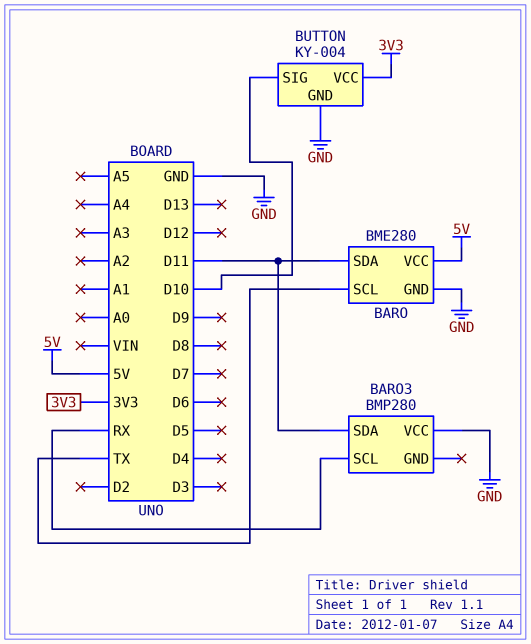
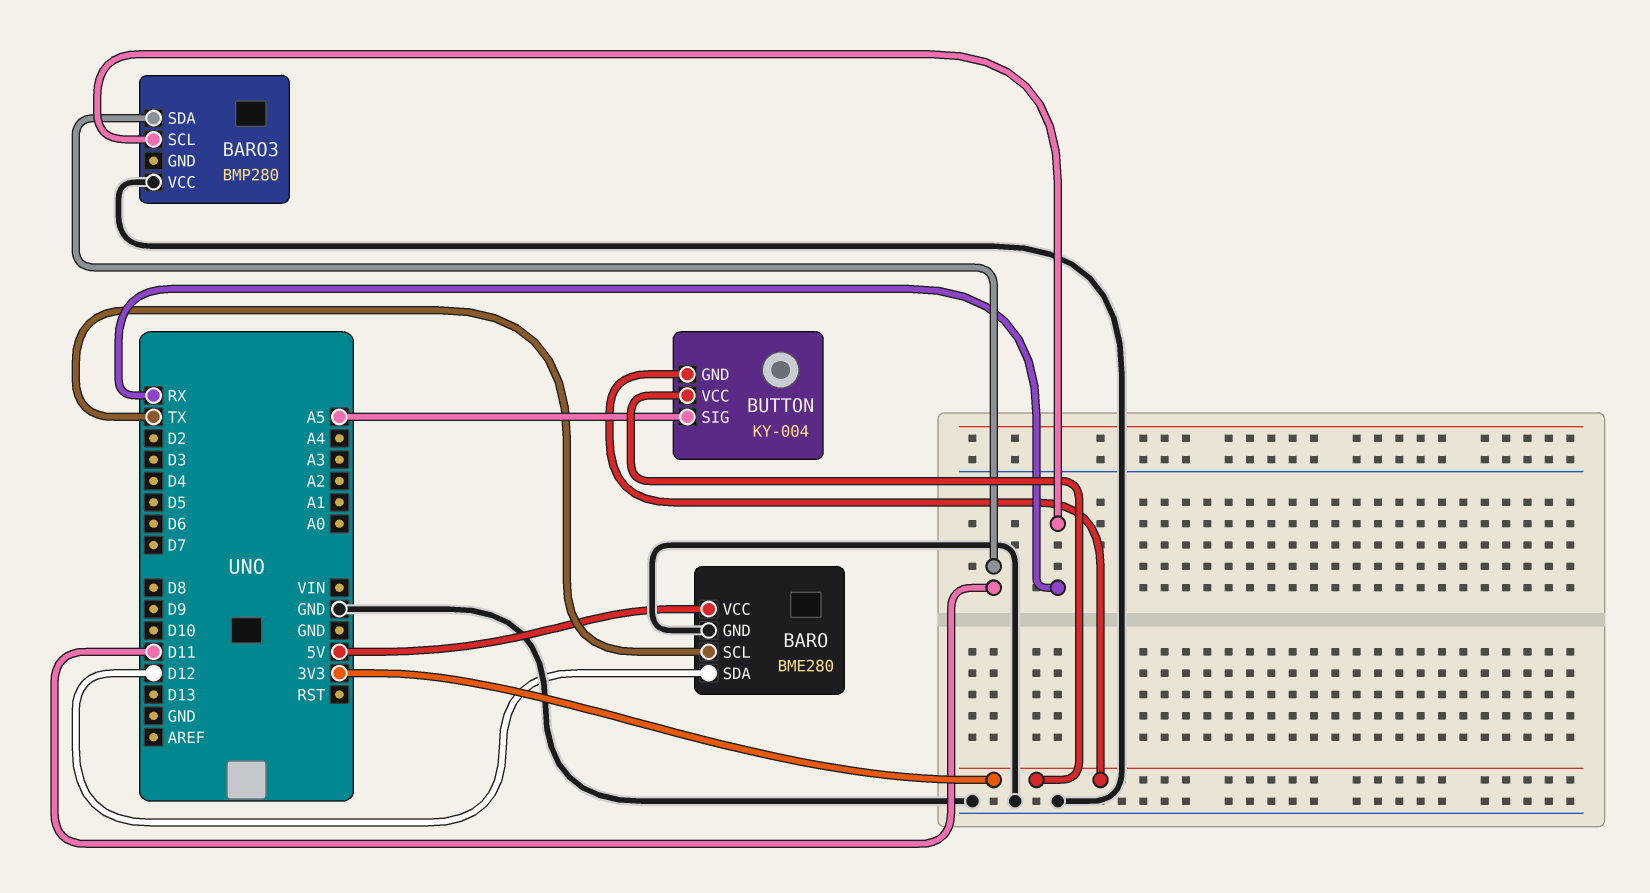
BARO pin SDA: D11 -> D12
BUTTON pin GND: GND -> 3V3
BUTTON pin SIG: D10 -> A5

